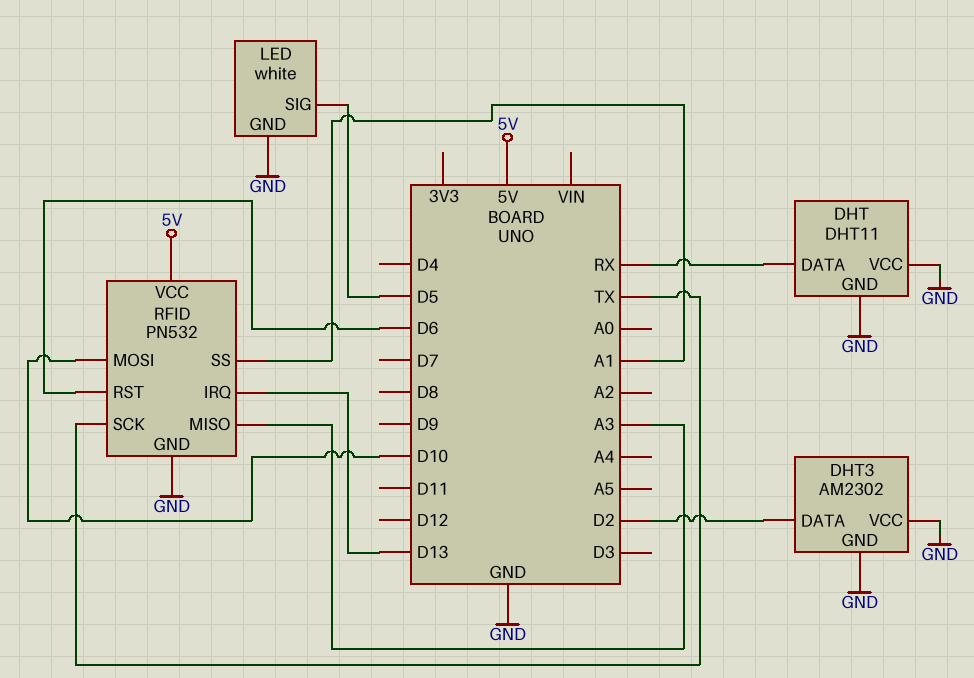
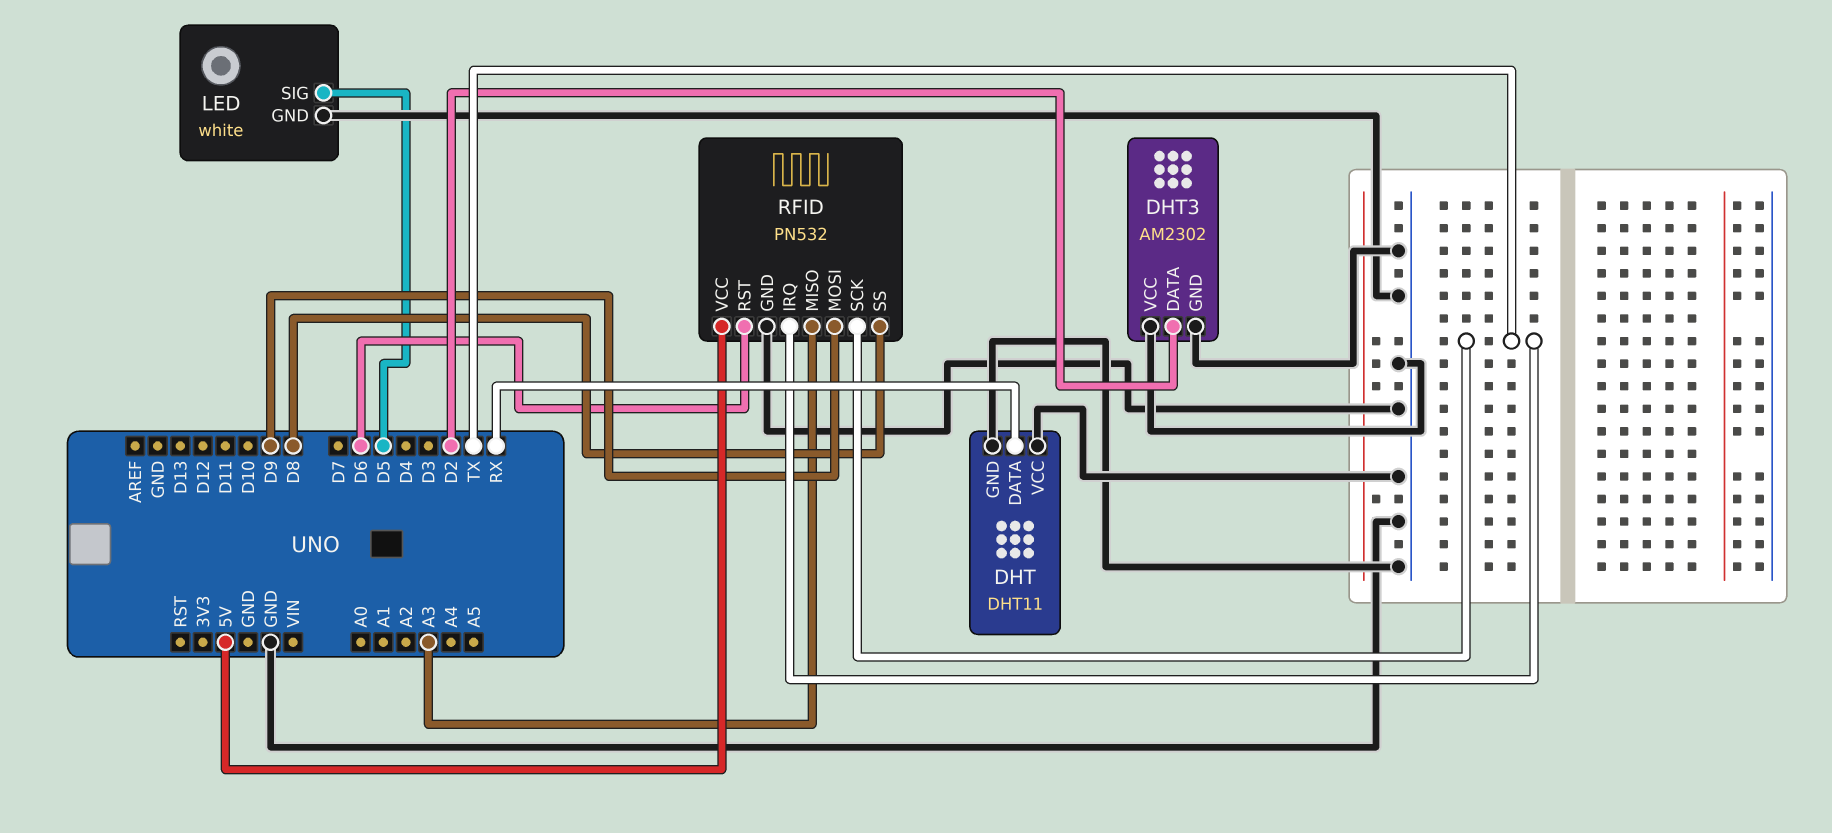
RFID pin IRQ: D13 -> TX
RFID pin MOSI: D10 -> D9
RFID pin SS: A1 -> D8

